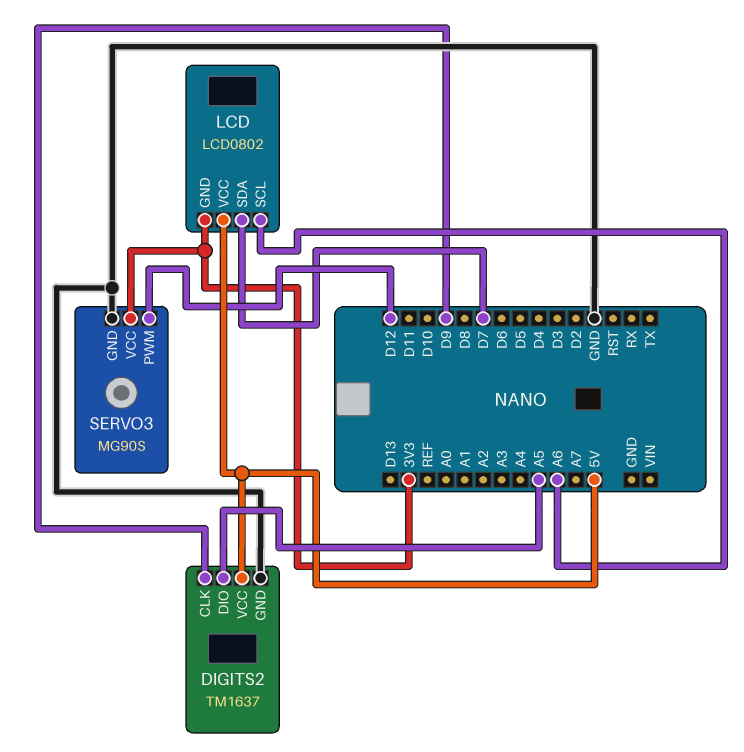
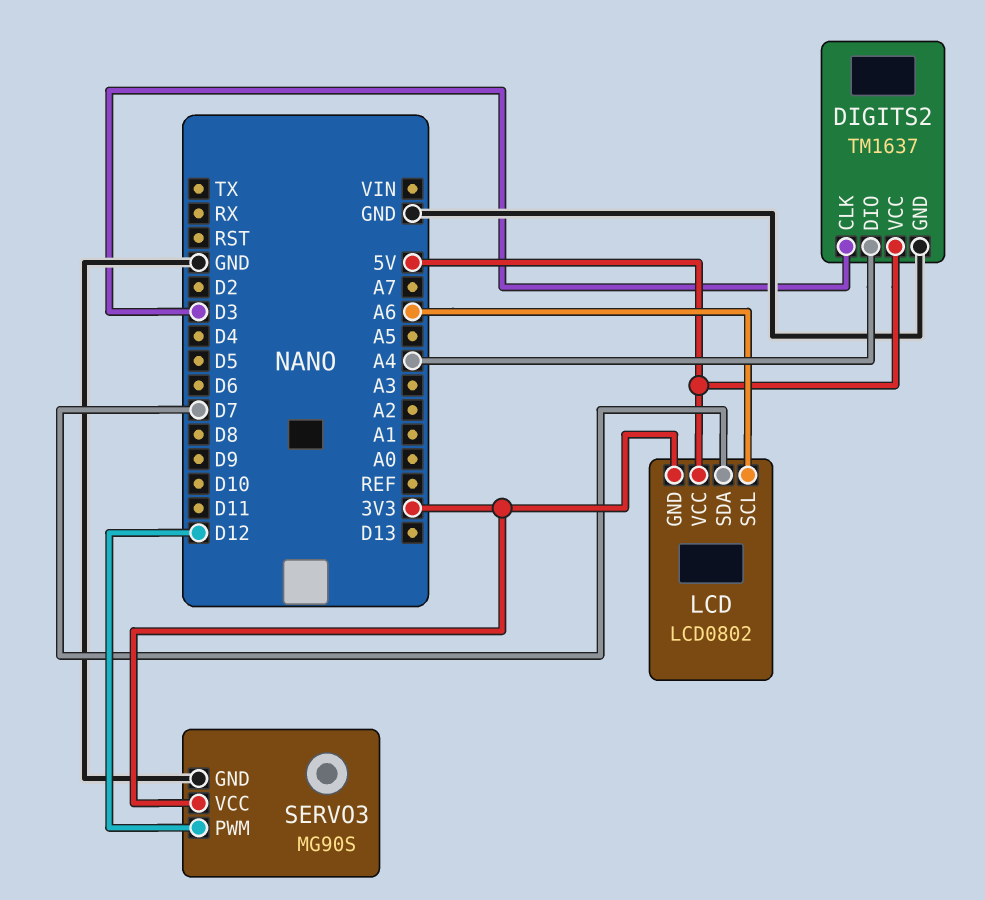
DIGITS2 pin CLK: D9 -> D3
DIGITS2 pin DIO: A5 -> A4

